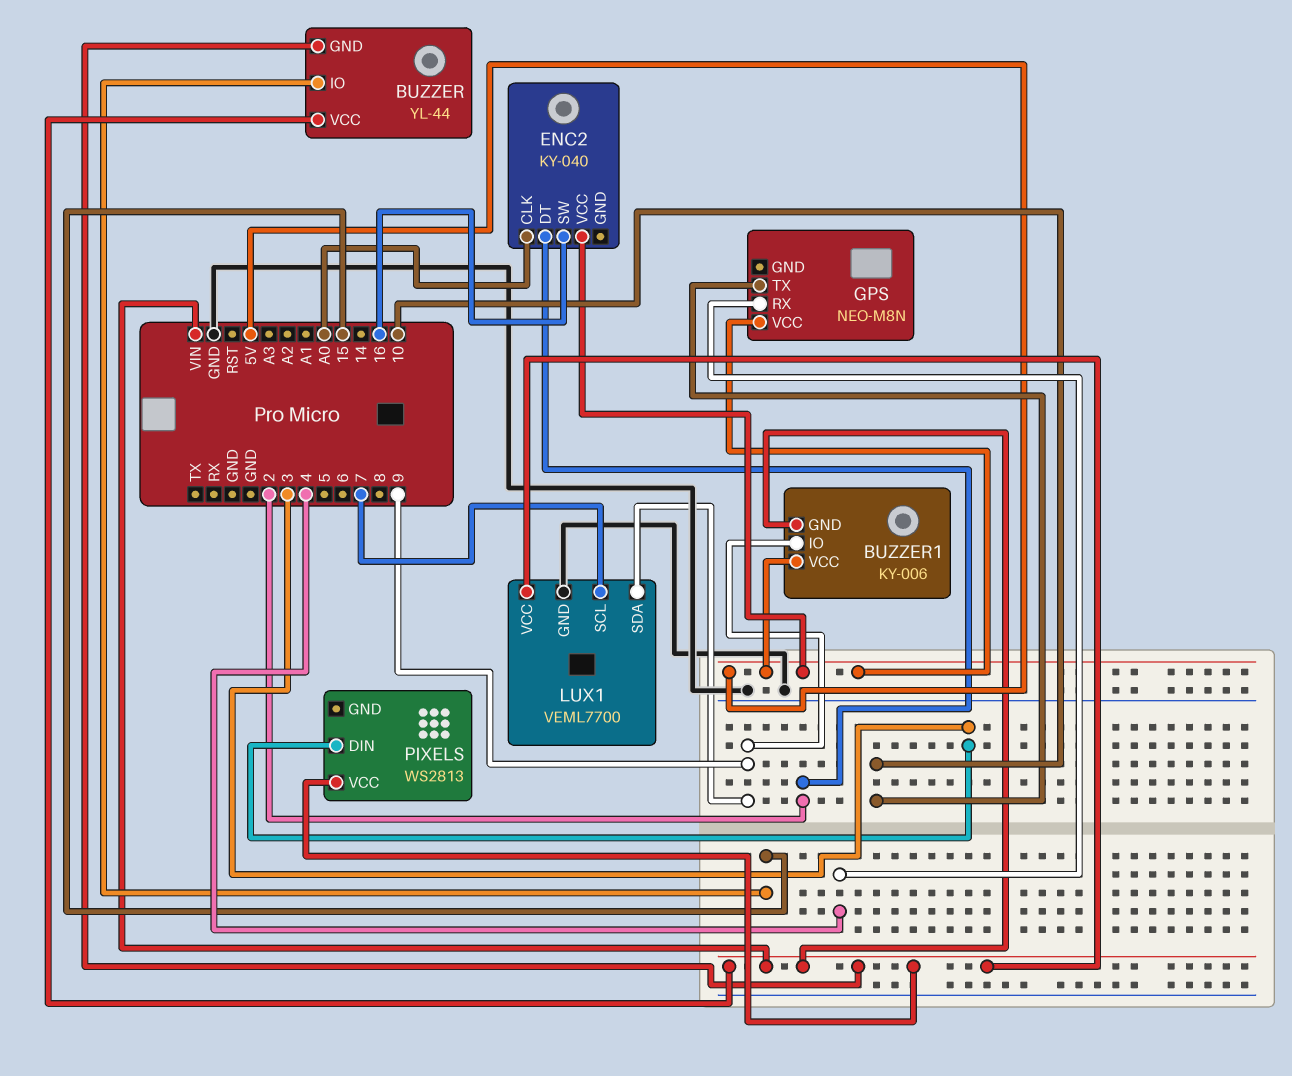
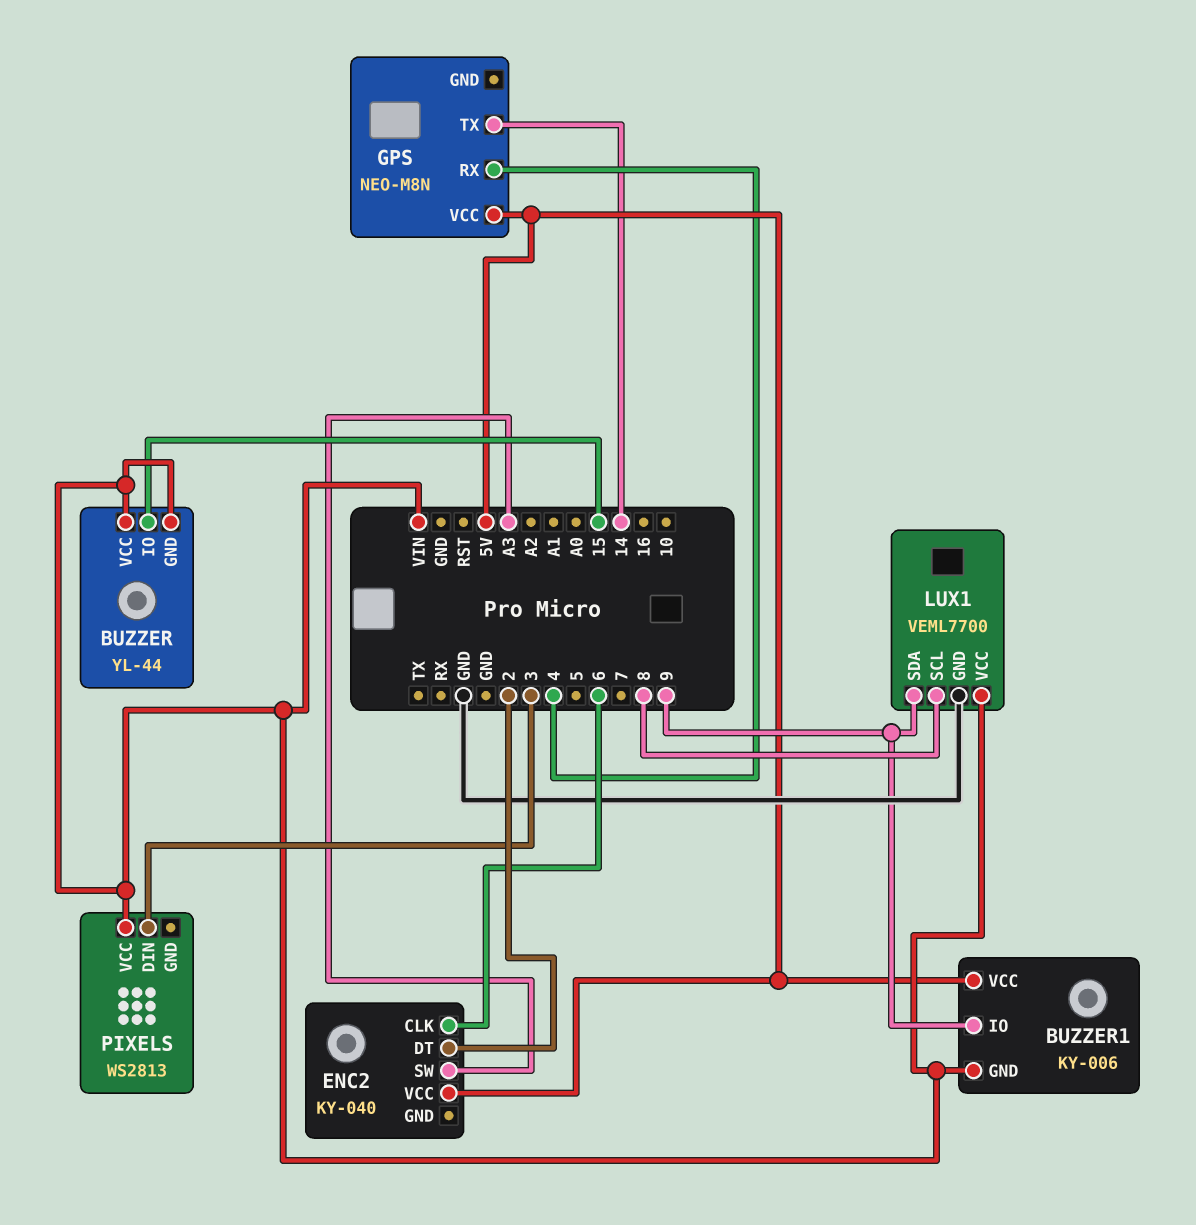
ENC2 pin CLK: A0 -> 6
ENC2 pin SW: 16 -> A3
GPS pin TX: 10 -> 14
LUX1 pin SCL: 7 -> 8

